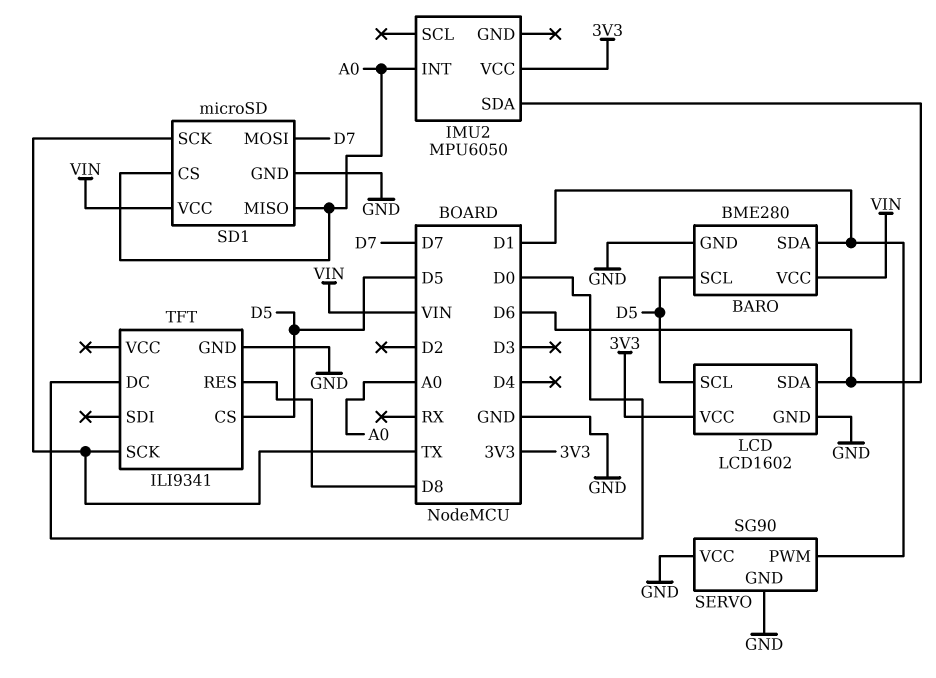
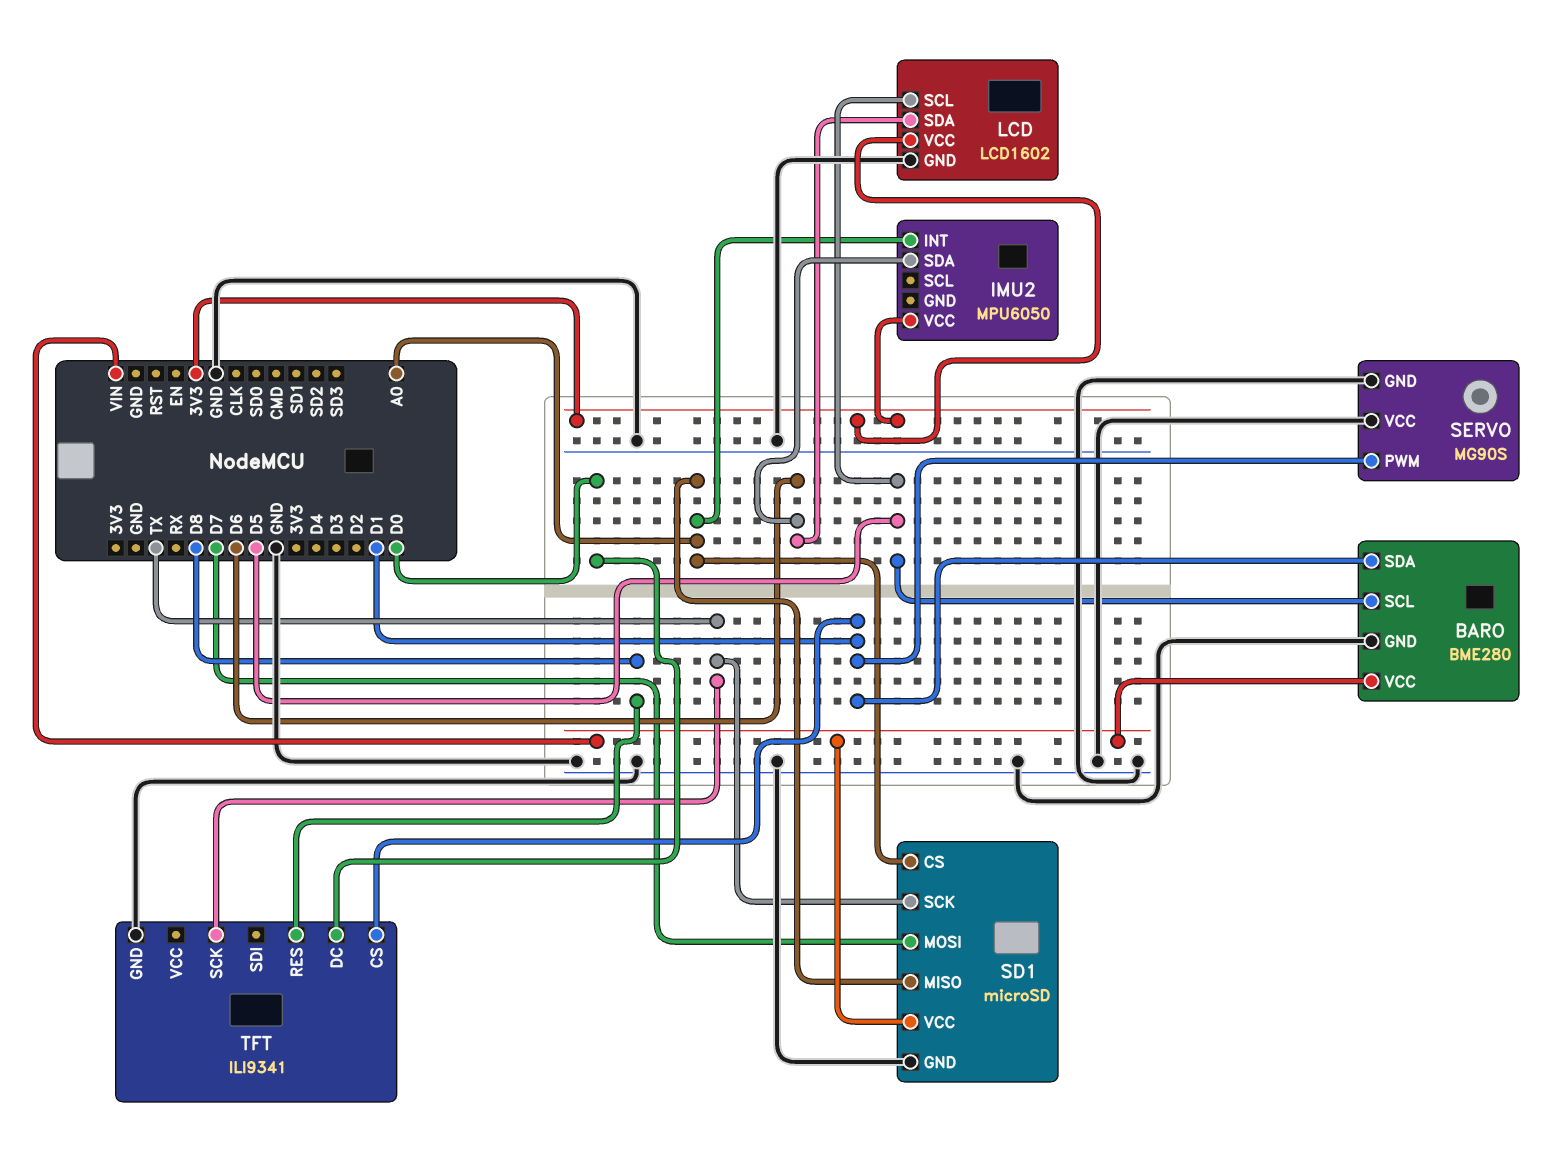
SERVO: SG90 -> MG90S
TFT pin CS: D5 -> D1

